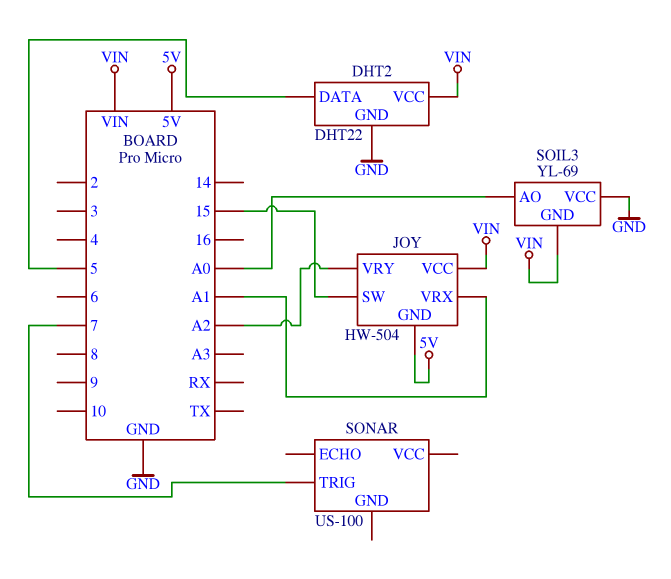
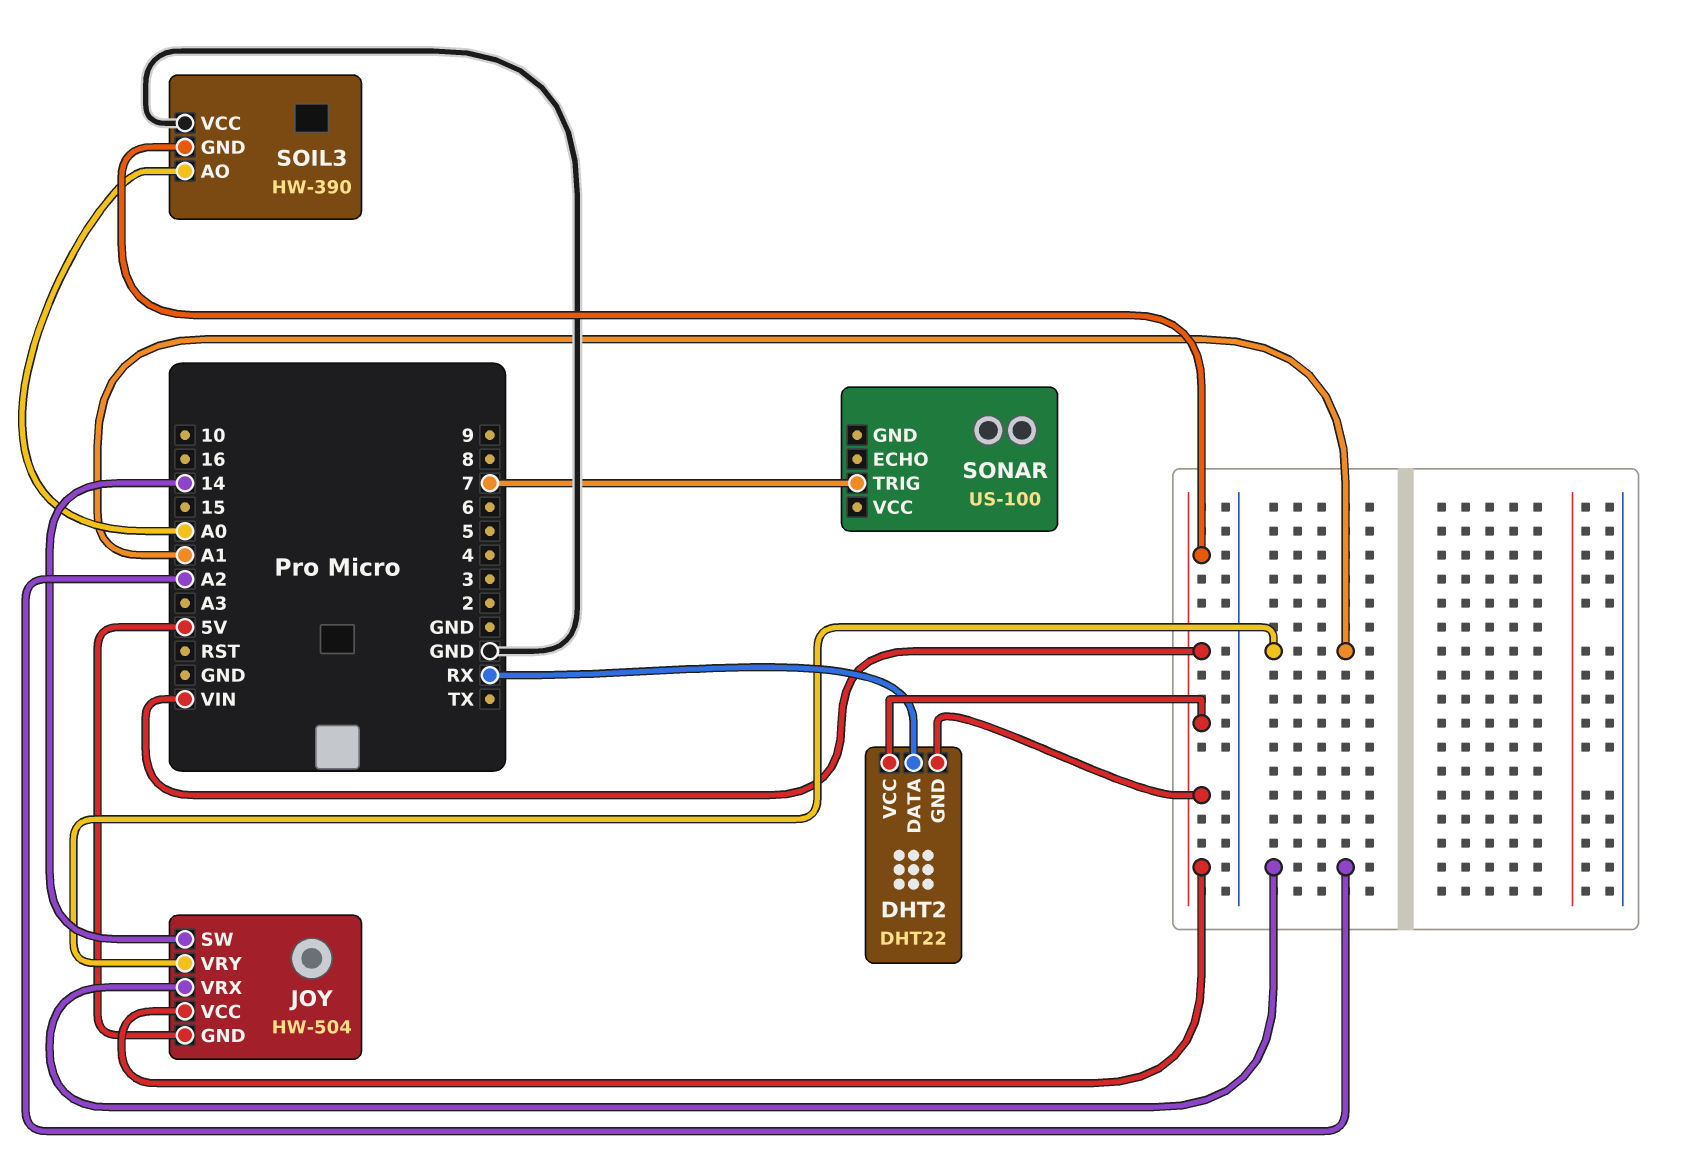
DHT2 pin DATA: 5 -> RX
DHT2 pin GND: GND -> VIN
JOY pin SW: 15 -> 14
JOY pin VRX: A1 -> A2
JOY pin VRY: A2 -> A1
SOIL3: YL-69 -> HW-390

